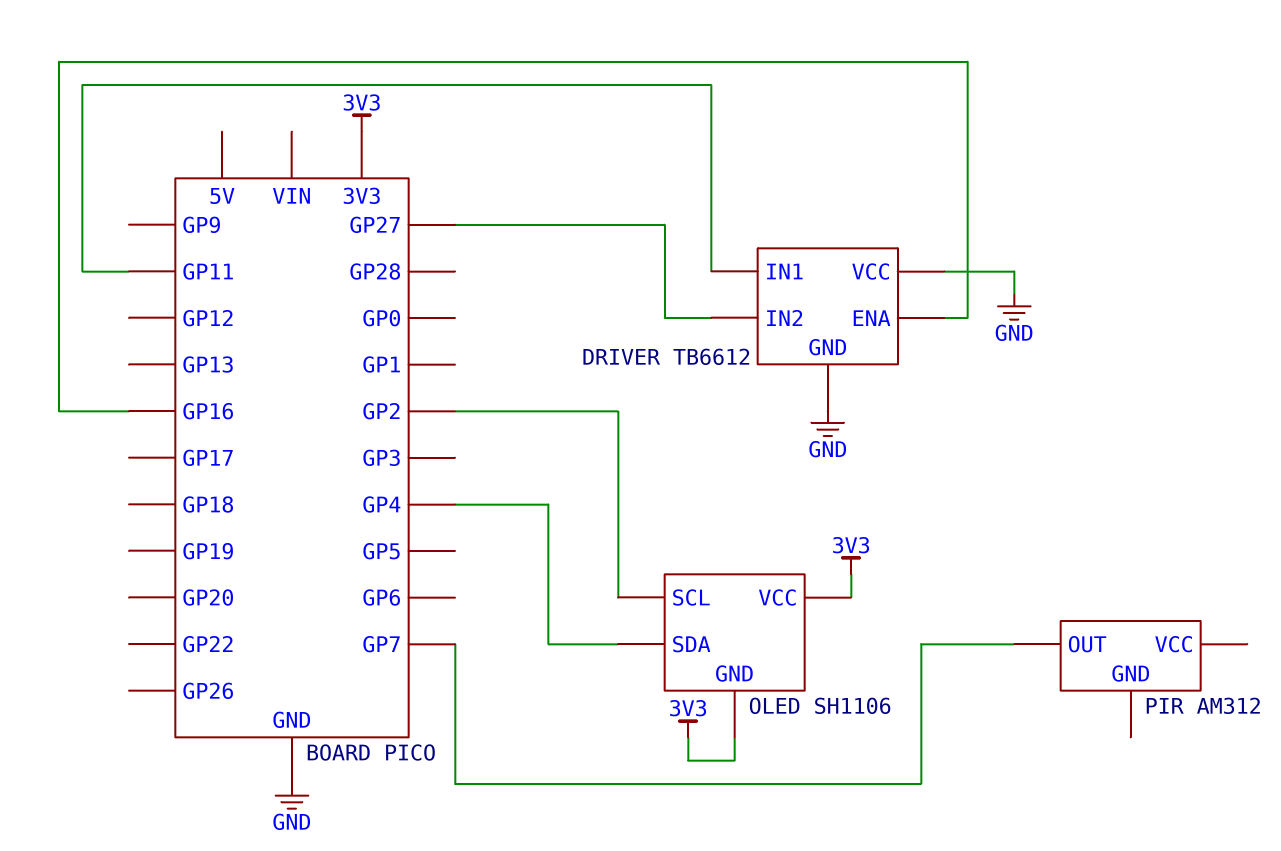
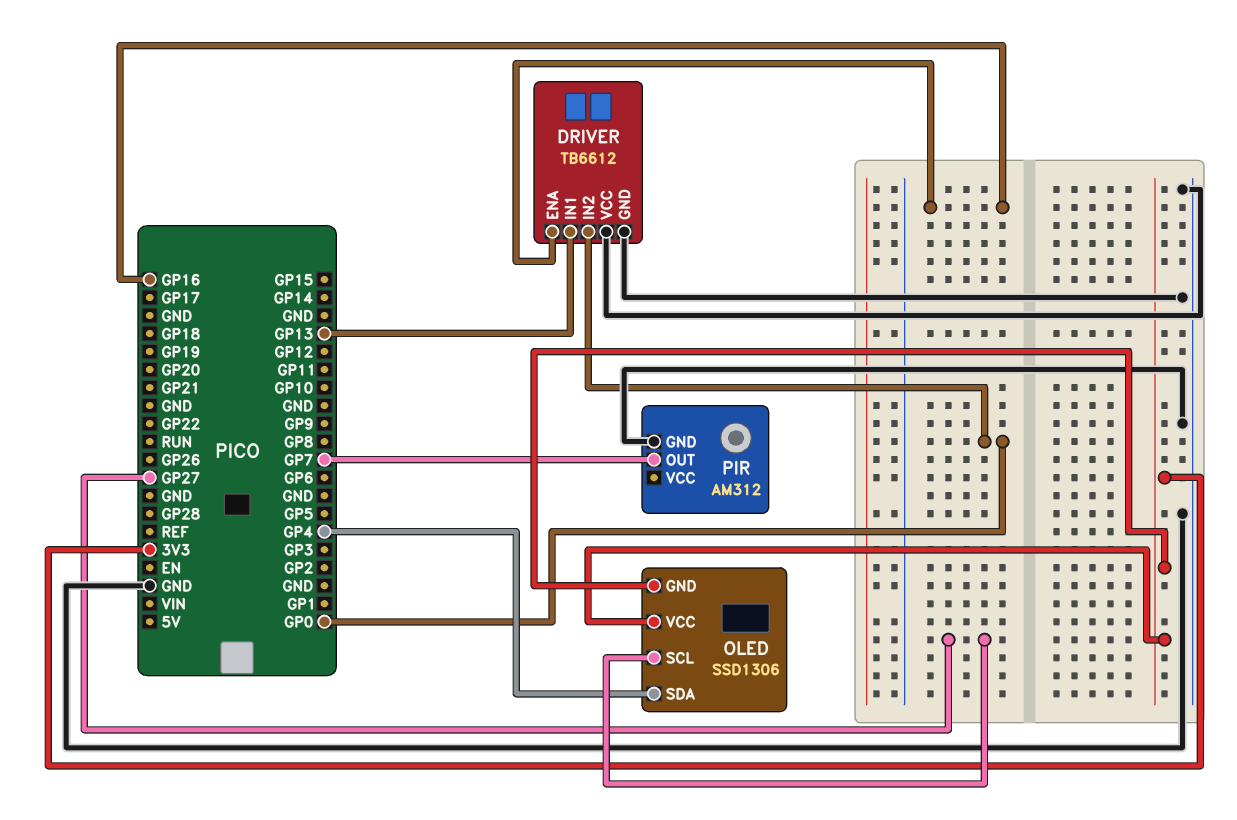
DRIVER pin IN1: GP11 -> GP13
DRIVER pin IN2: GP27 -> GP0
OLED: SH1106 -> SSD1306
OLED pin SCL: GP2 -> GP27
PIR pin GND: none -> GND

